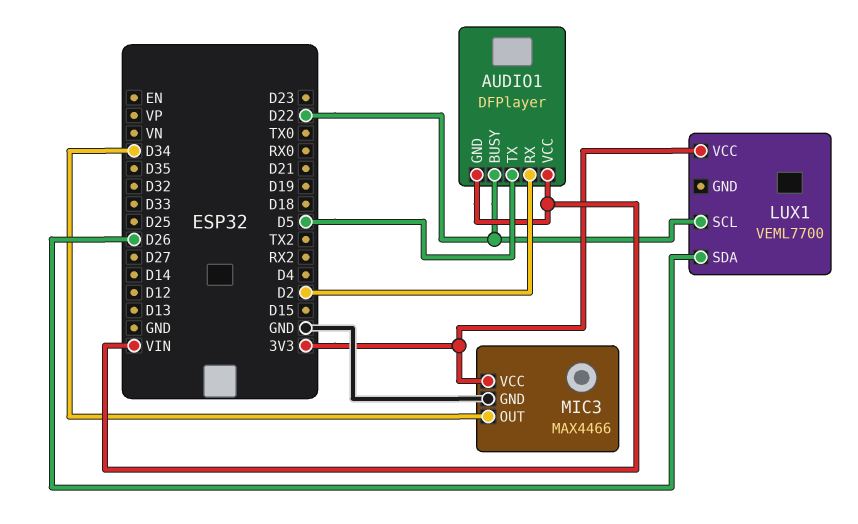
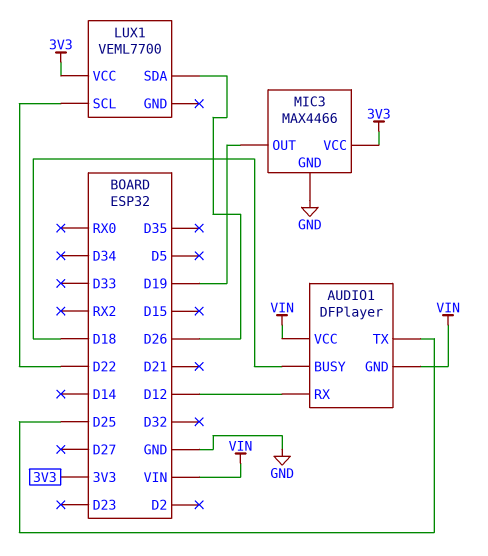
AUDIO1 pin BUSY: D22 -> D18
AUDIO1 pin RX: D2 -> D12
AUDIO1 pin TX: D5 -> D25
MIC3 pin OUT: D34 -> D19

